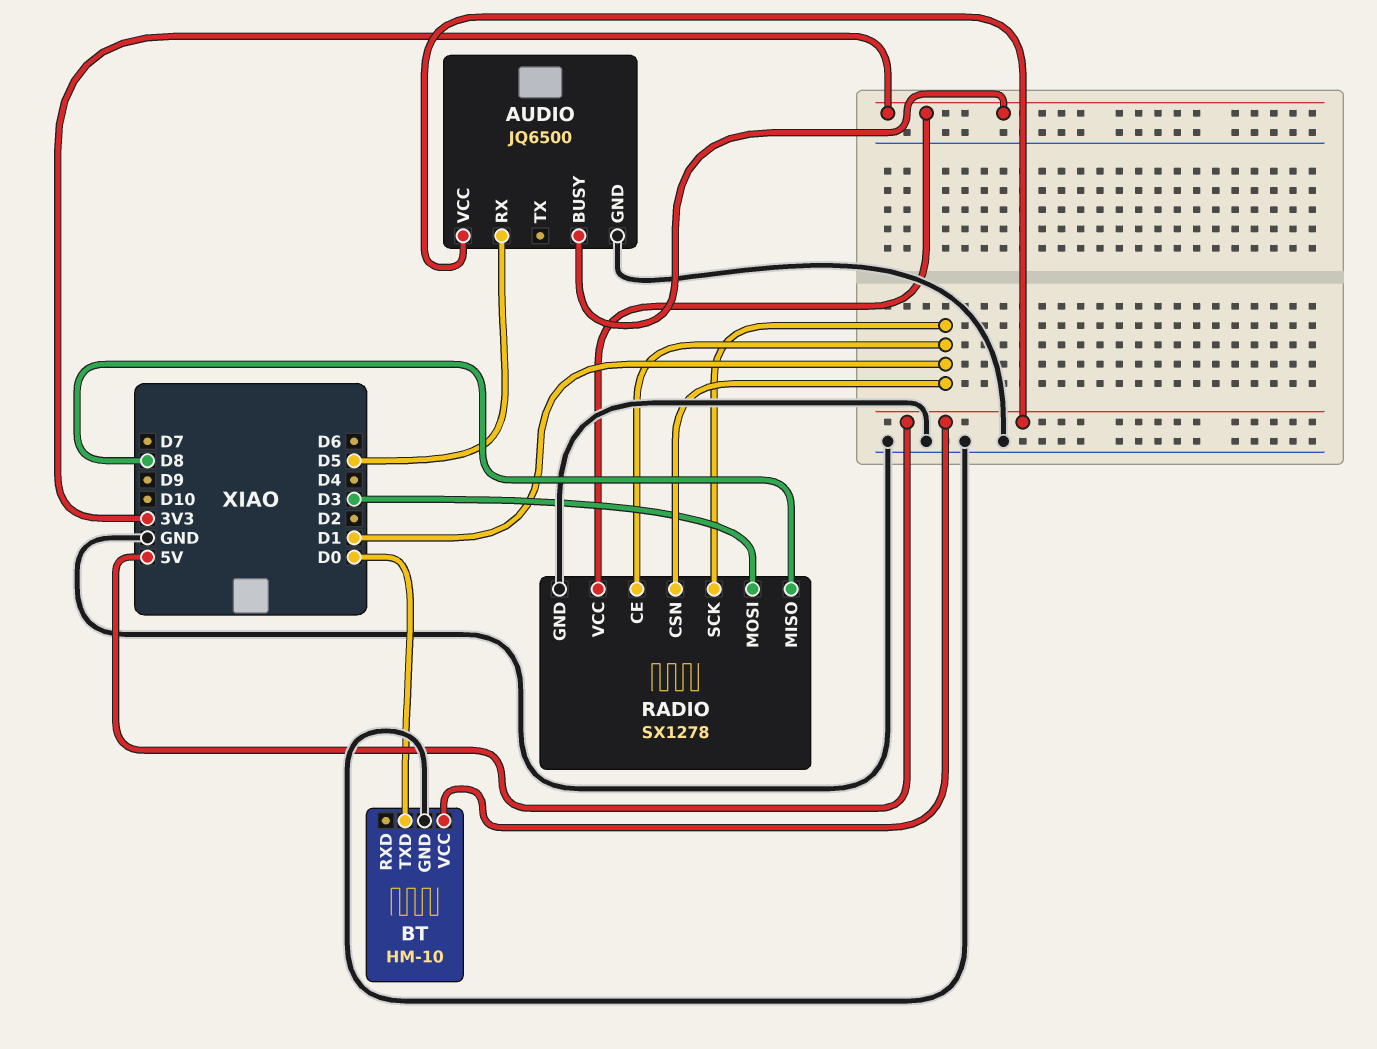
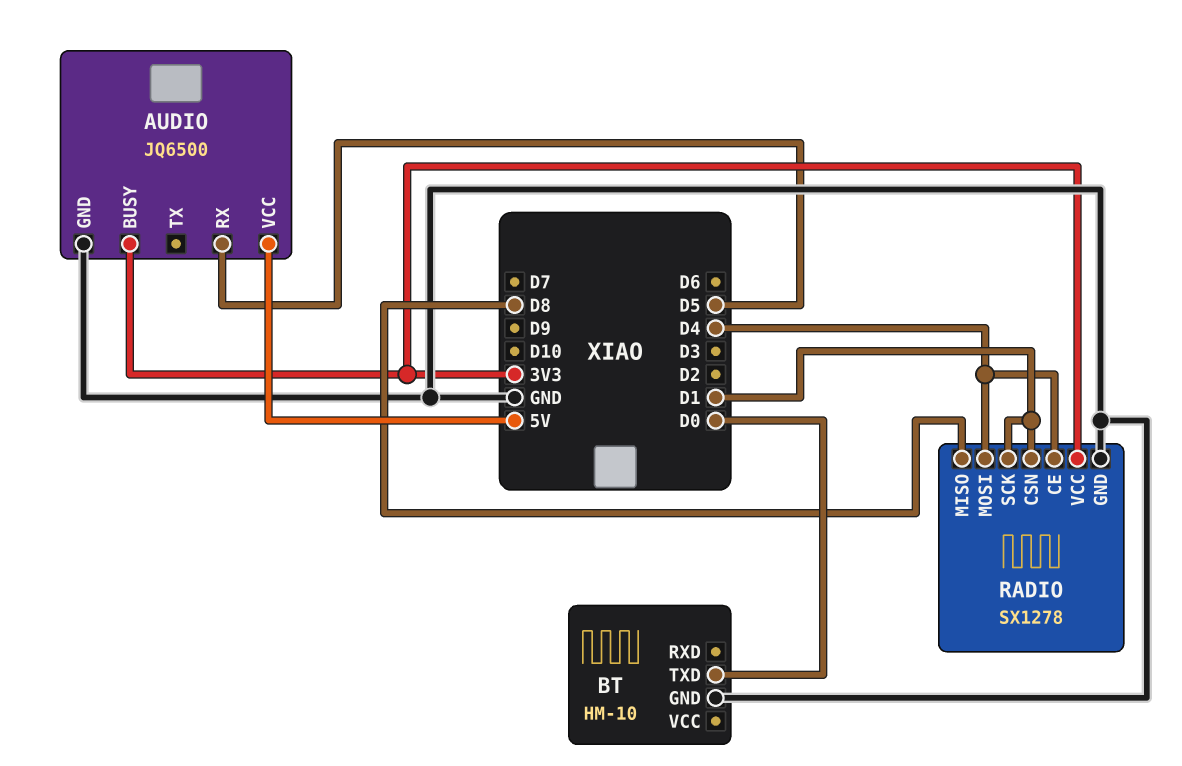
BT pin VCC: 5V -> none
RADIO pin CE: D1 -> D4
RADIO pin MOSI: D3 -> D4

